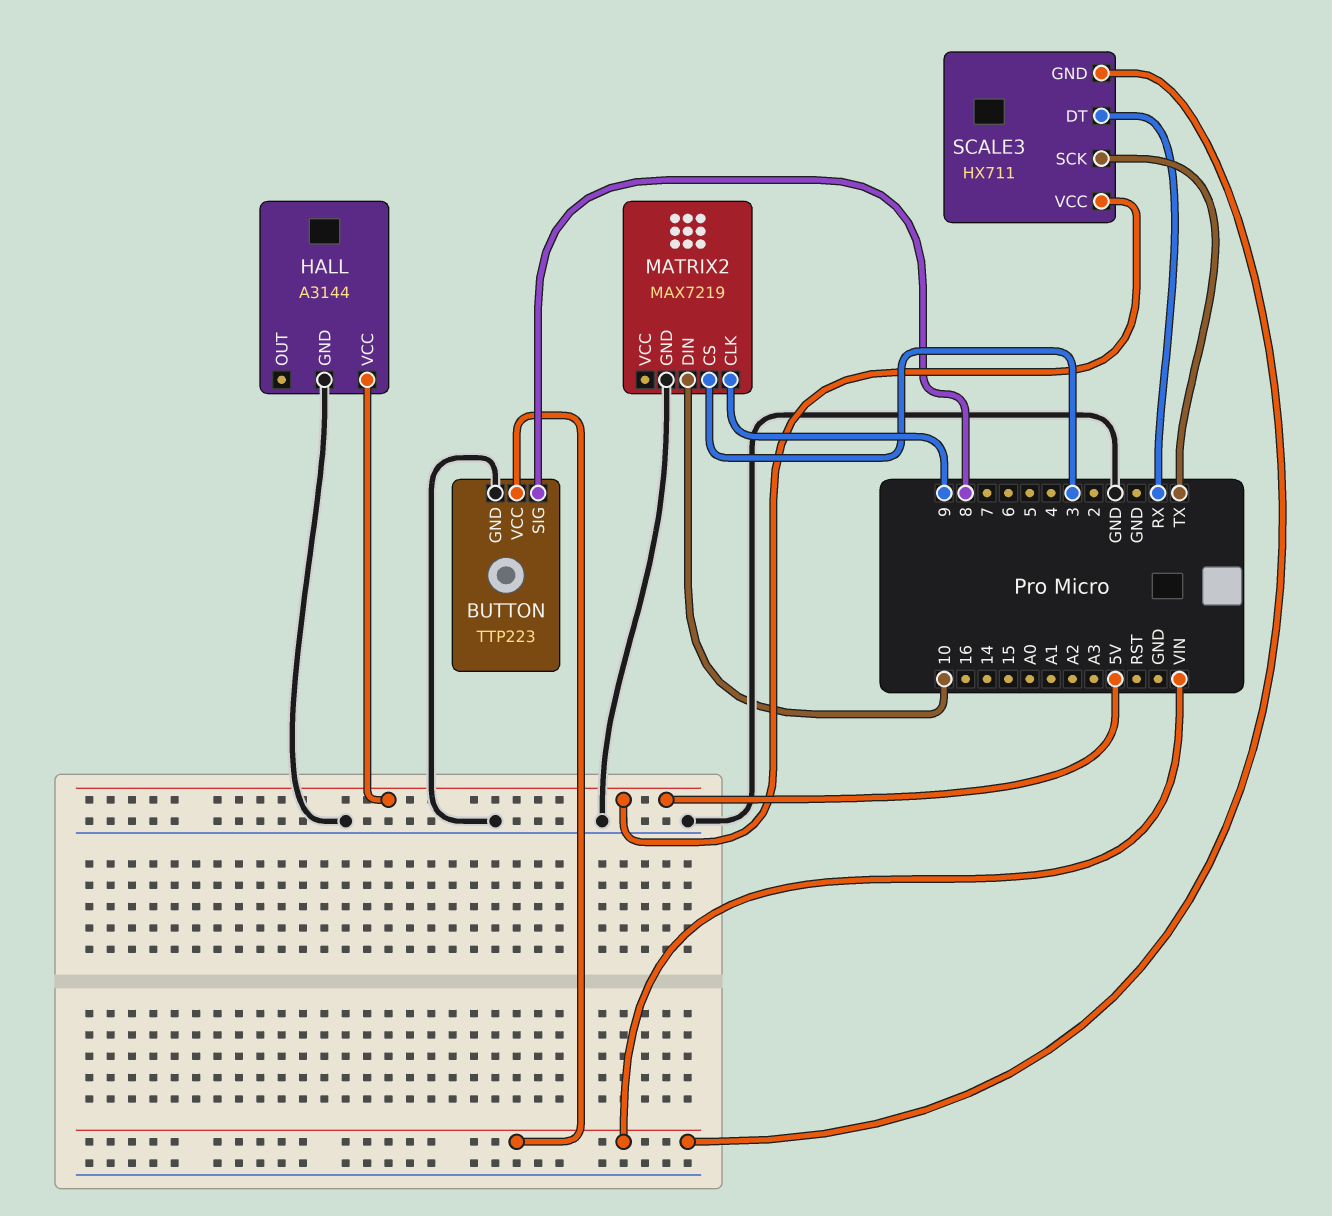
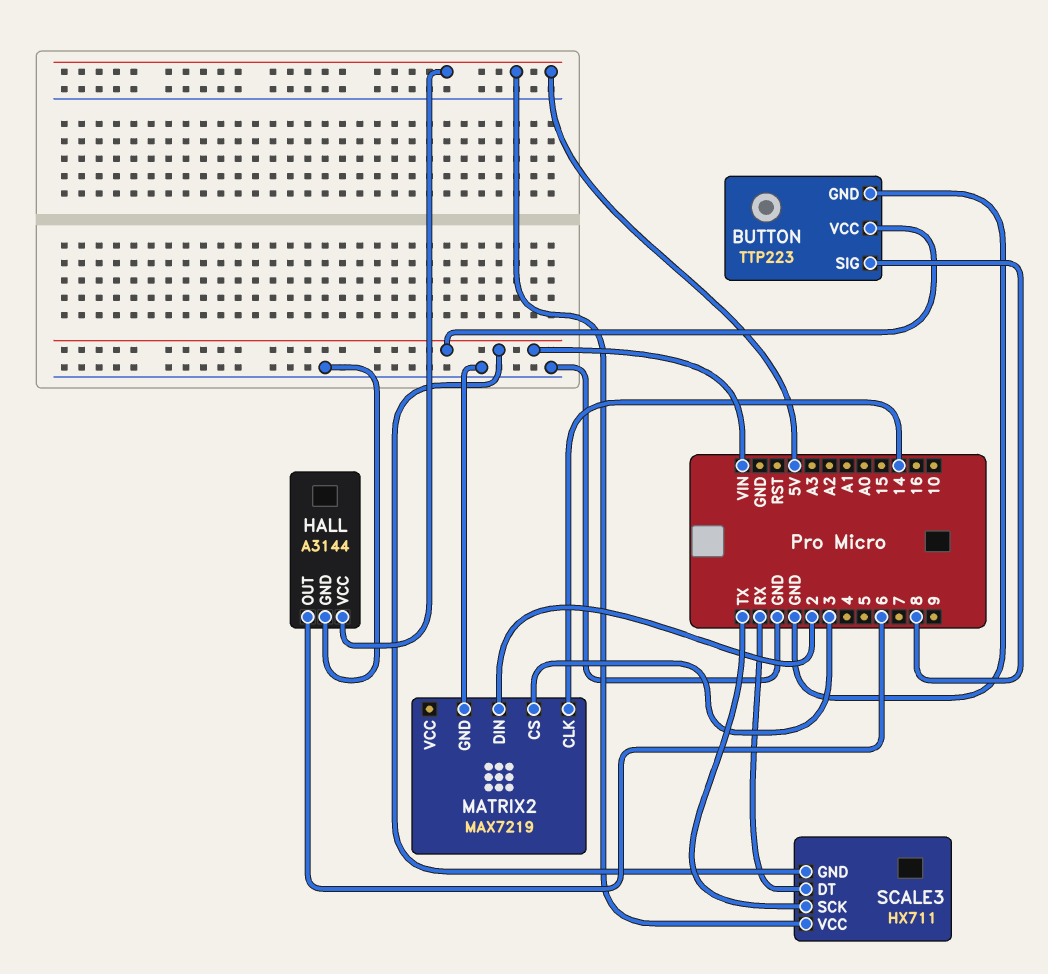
HALL pin OUT: none -> 6
MATRIX2 pin CLK: 9 -> 14
MATRIX2 pin DIN: 10 -> 2

